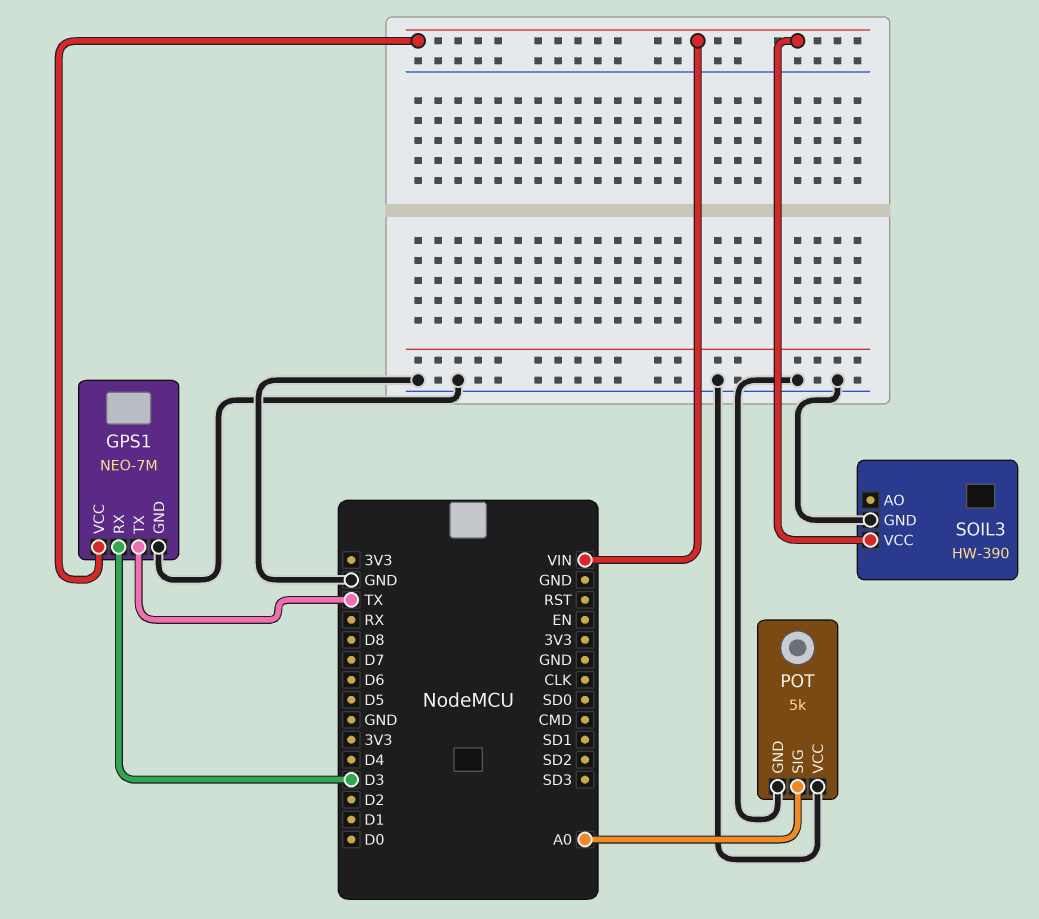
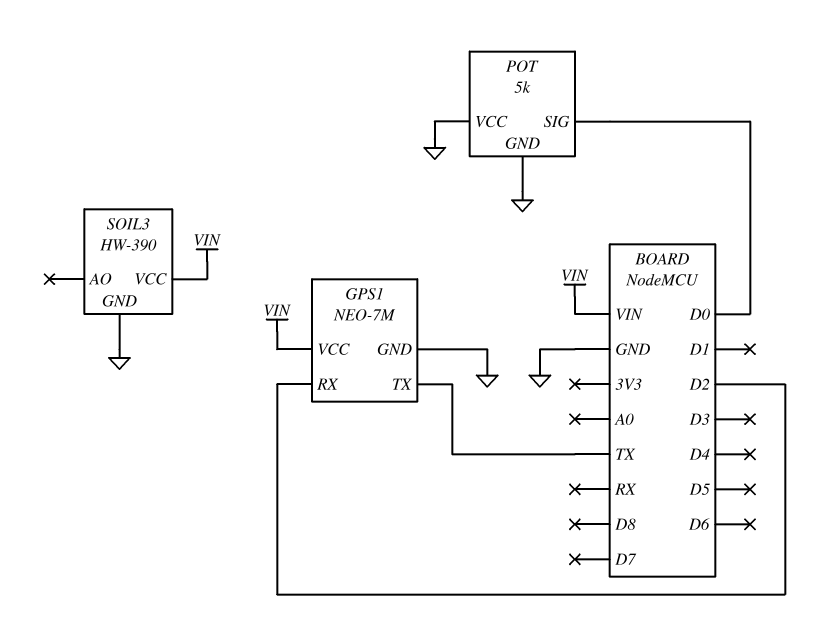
GPS1 pin RX: D3 -> D2
POT pin SIG: A0 -> D0

